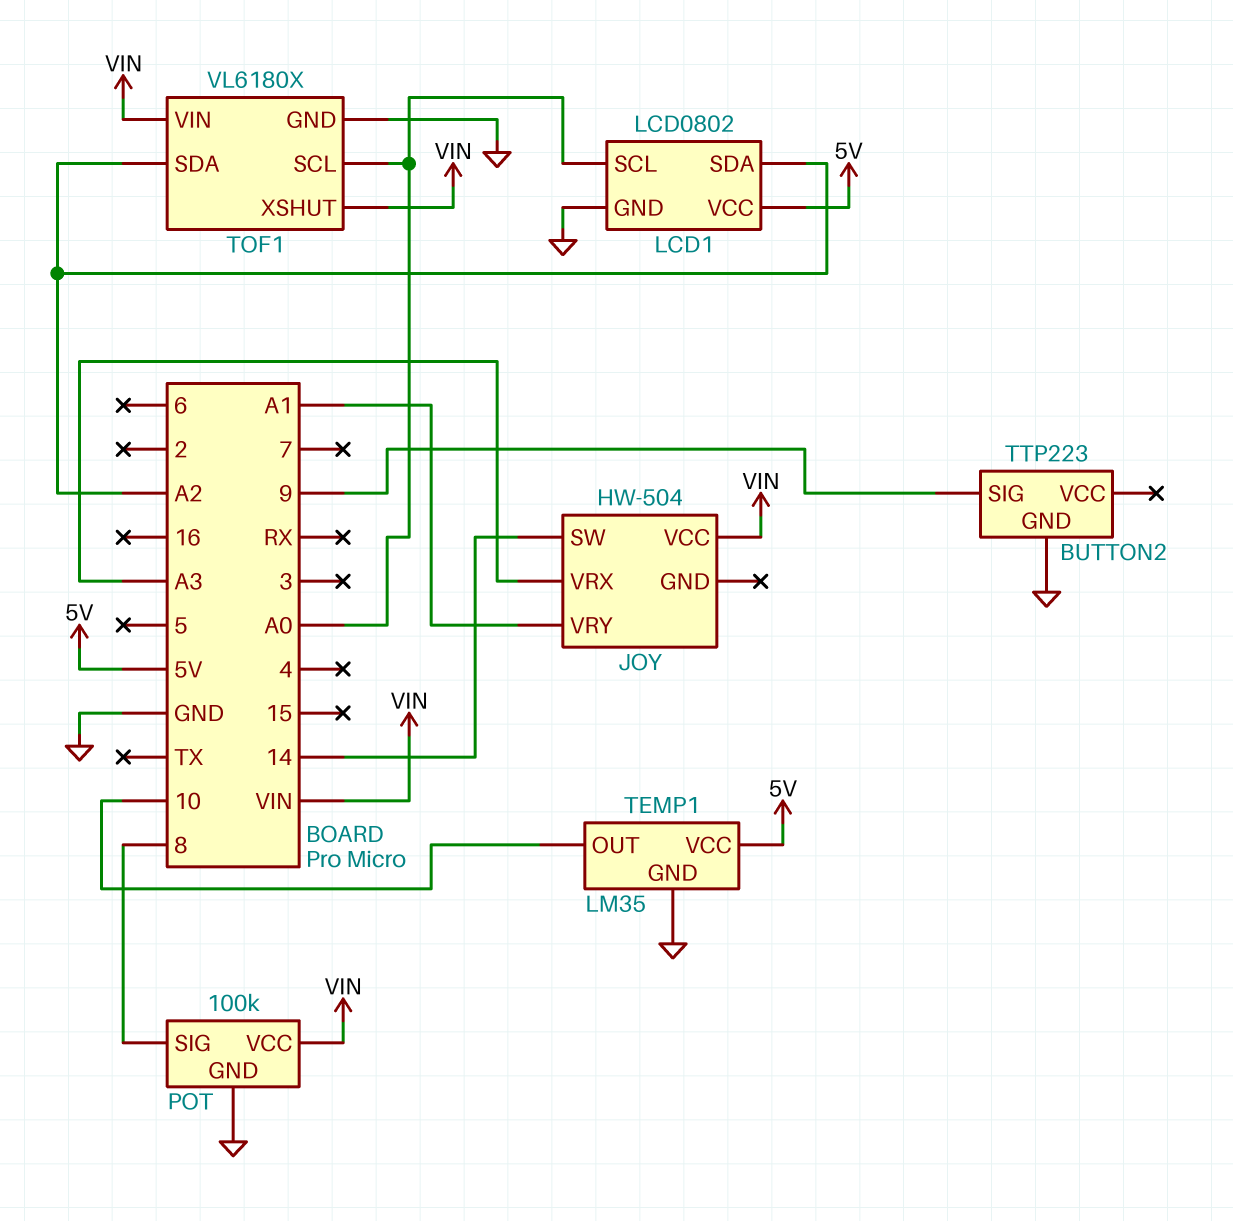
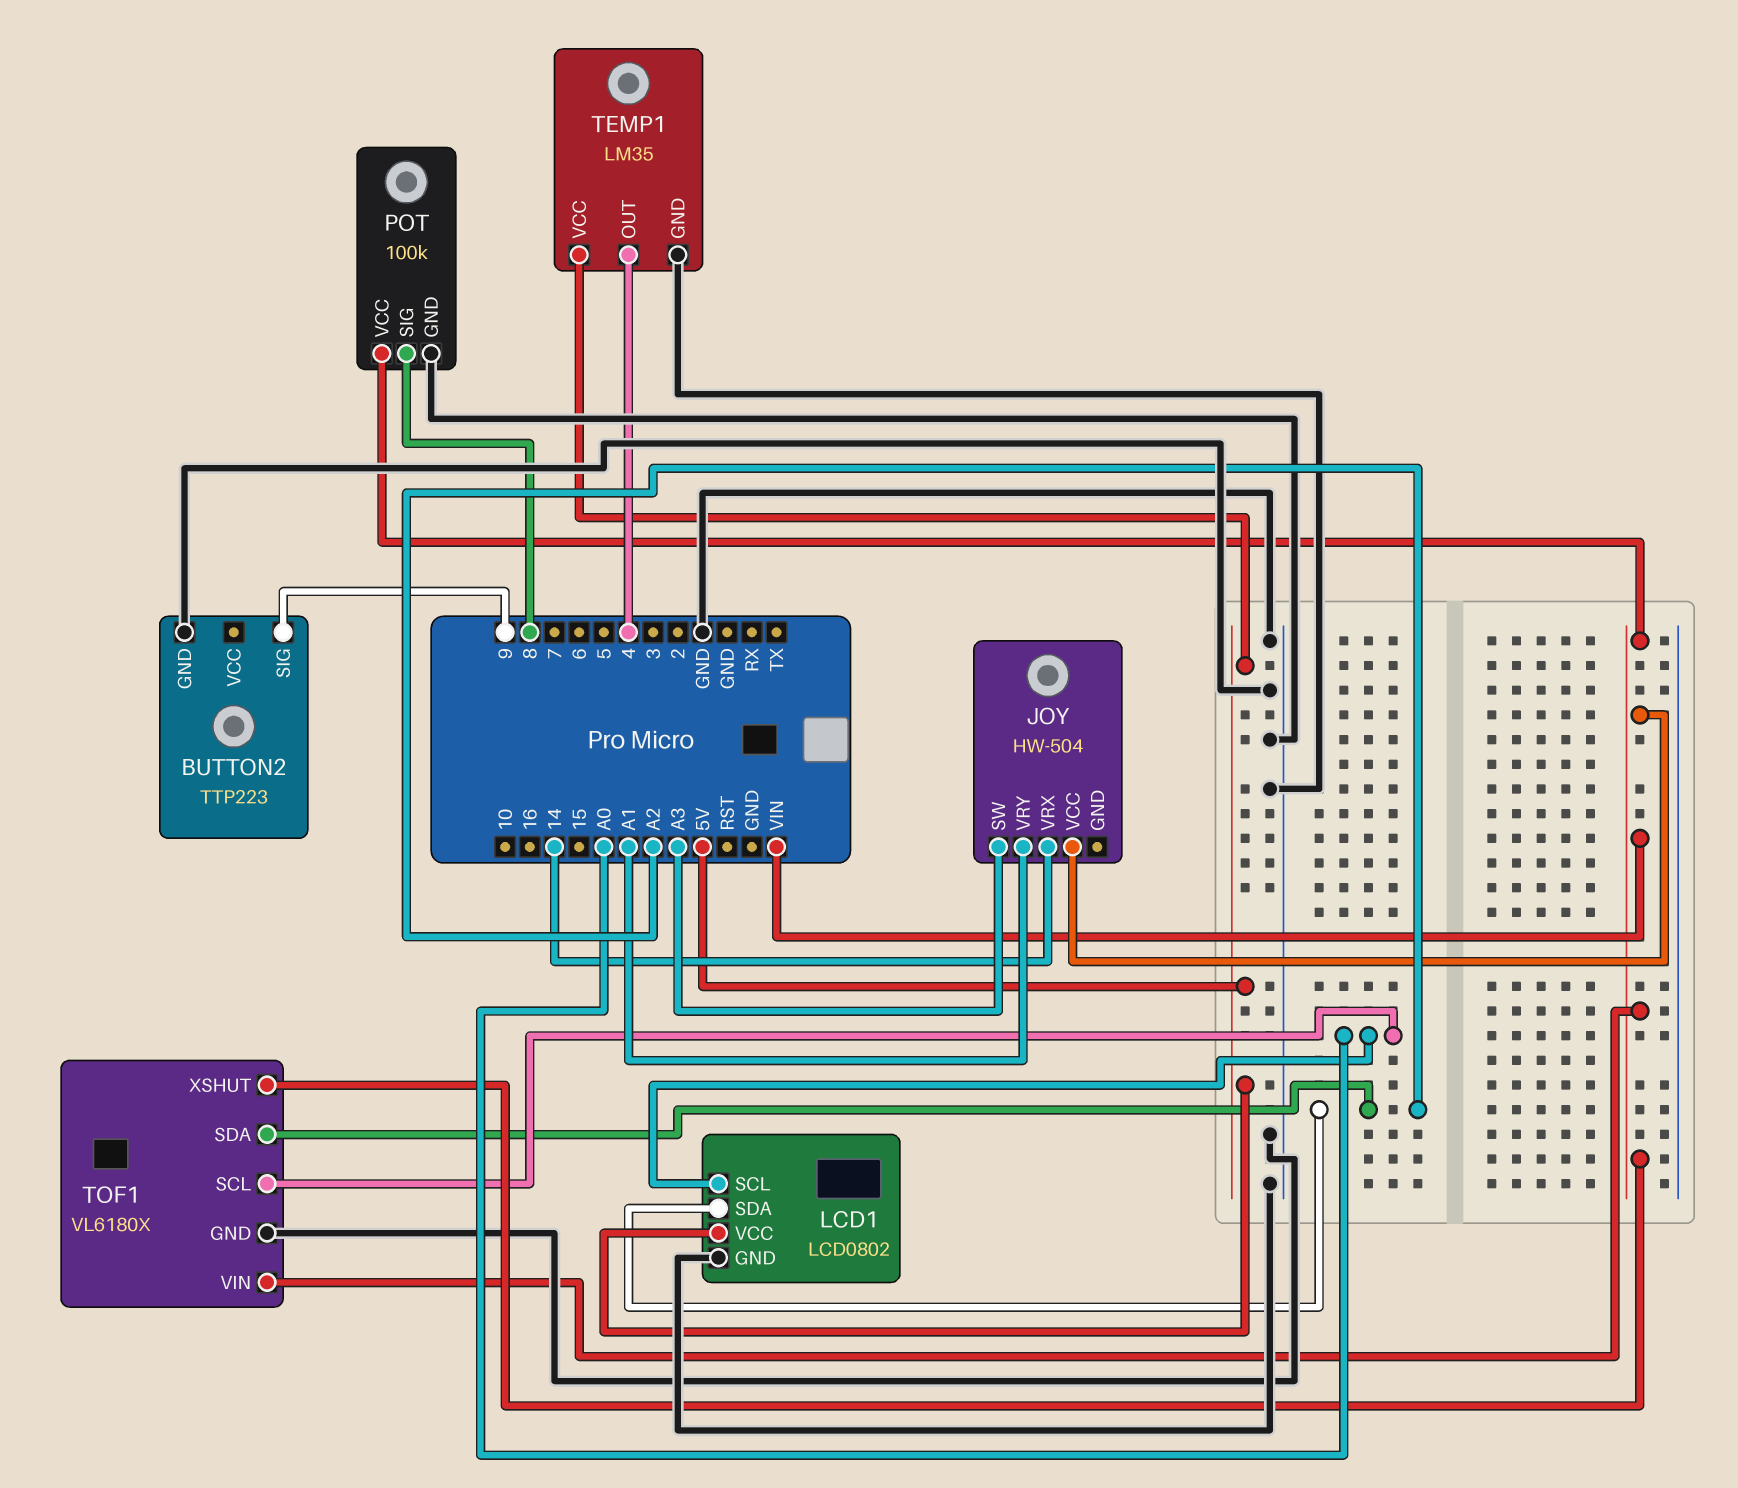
JOY pin SW: 14 -> A3
JOY pin VRX: A3 -> 14
TEMP1 pin OUT: 10 -> 4

